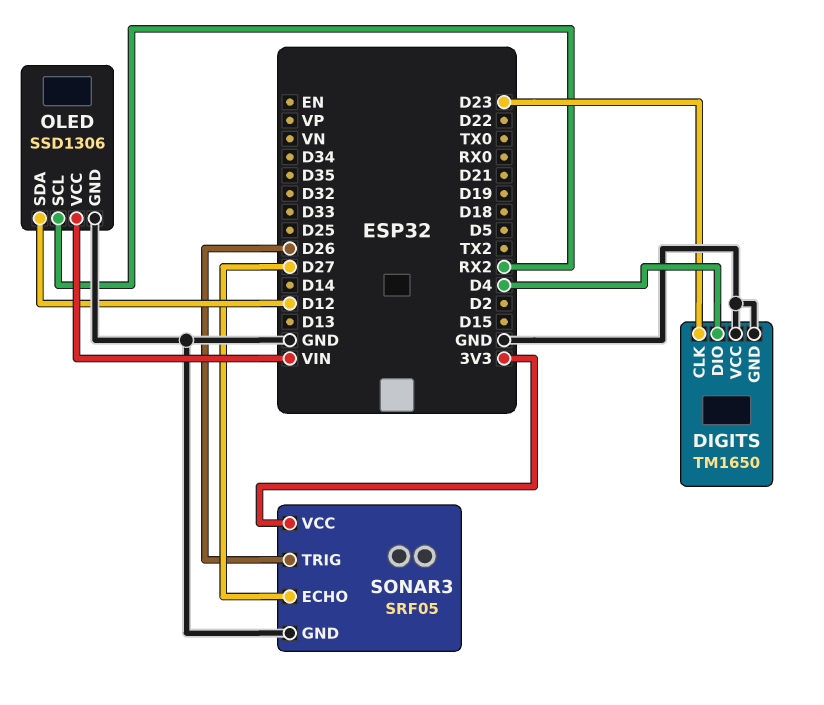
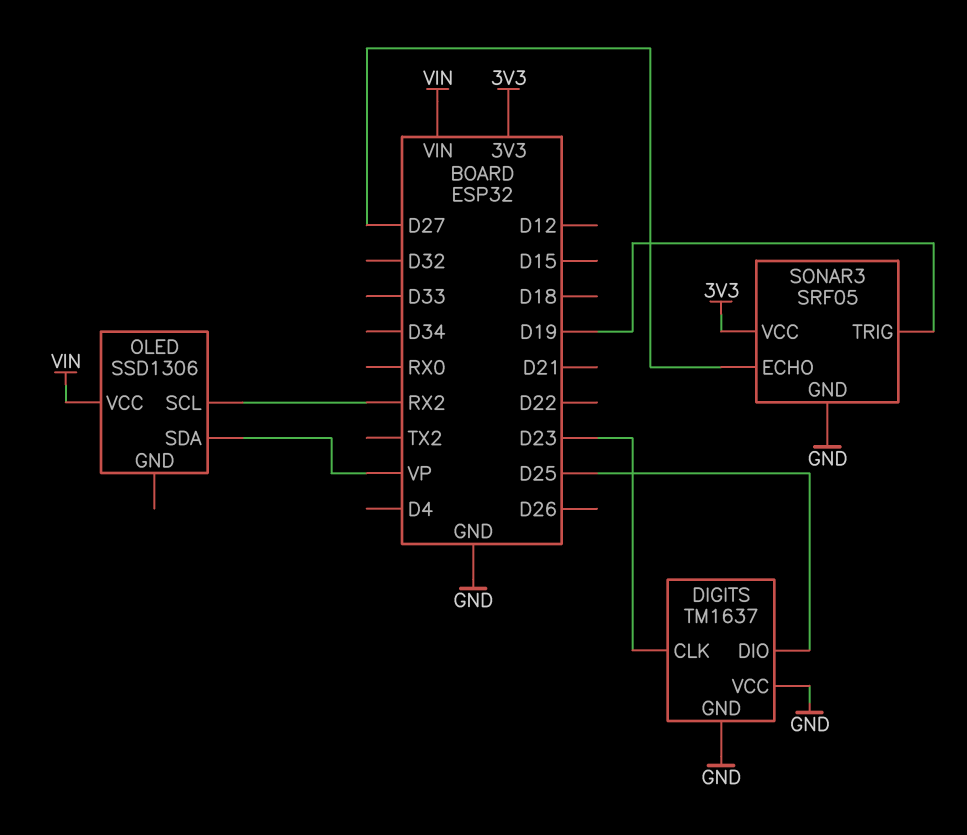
DIGITS: TM1650 -> TM1637
DIGITS pin DIO: D4 -> D25
OLED pin GND: GND -> none
OLED pin SDA: D12 -> VP
SONAR3 pin TRIG: D26 -> D19

